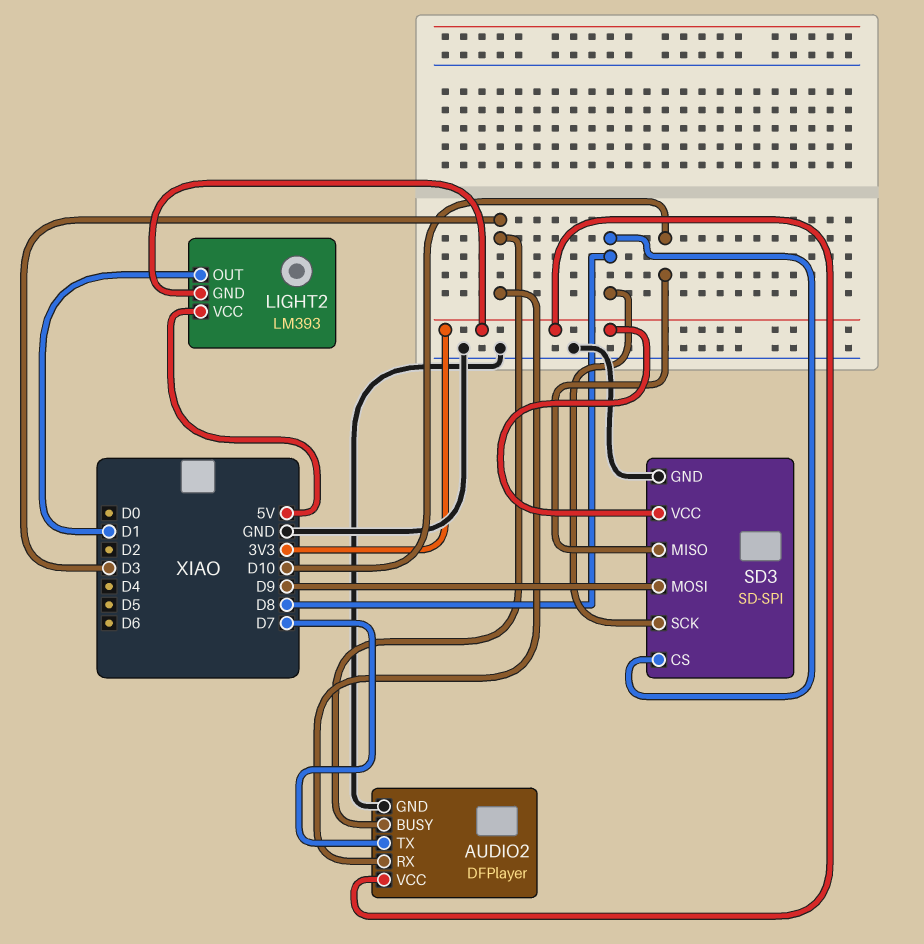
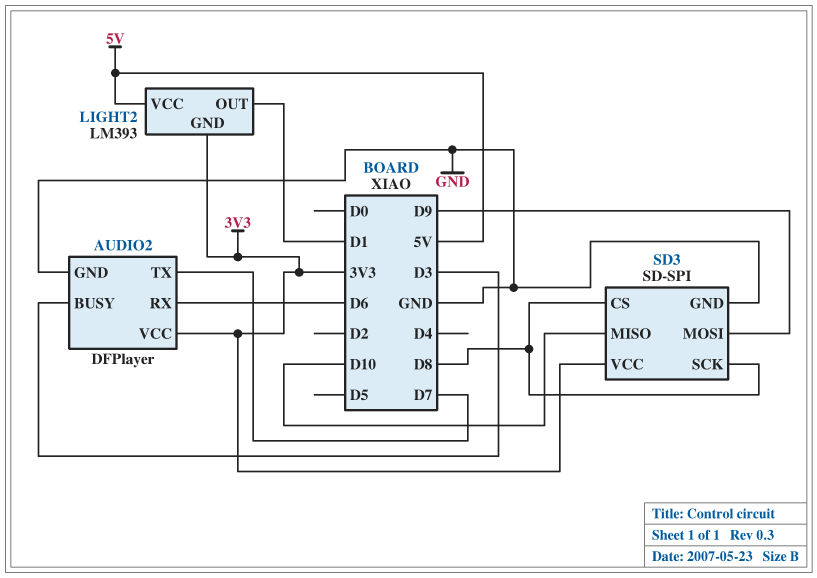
AUDIO2 pin RX: D3 -> D6

